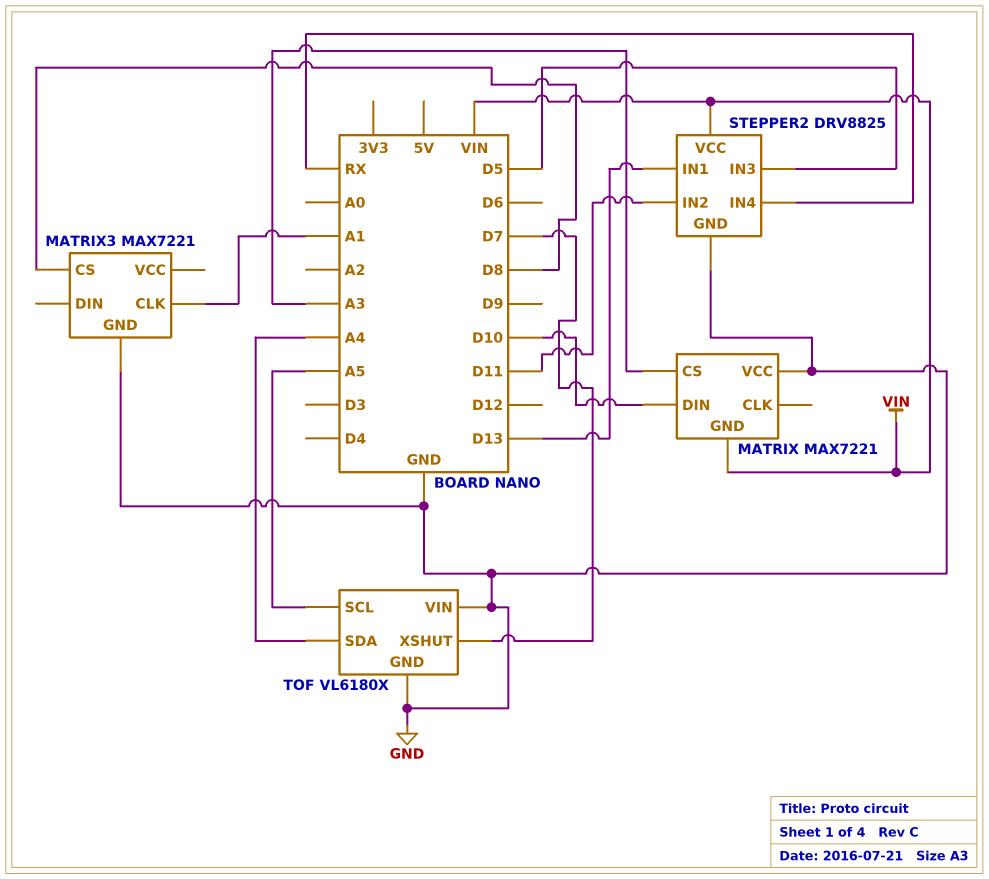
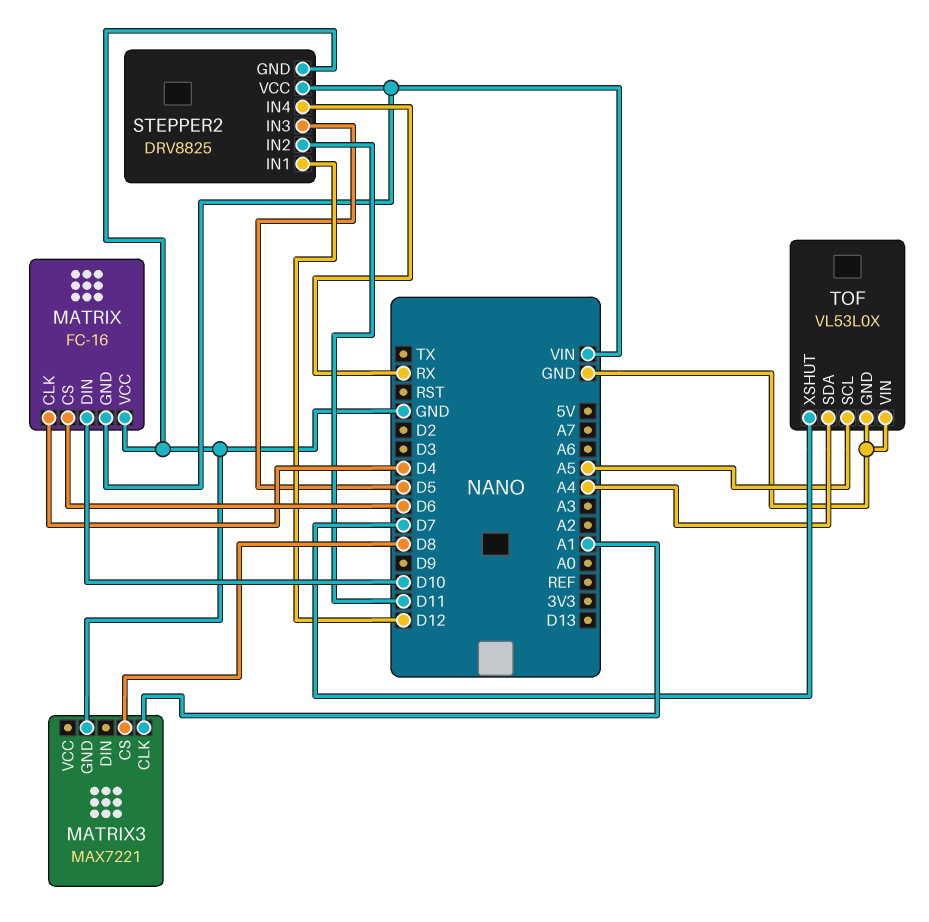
MATRIX: MAX7221 -> FC-16
MATRIX pin CLK: none -> D4
MATRIX pin CS: A3 -> D6
STEPPER2 pin IN1: D13 -> D12
TOF: VL6180X -> VL53L0X

